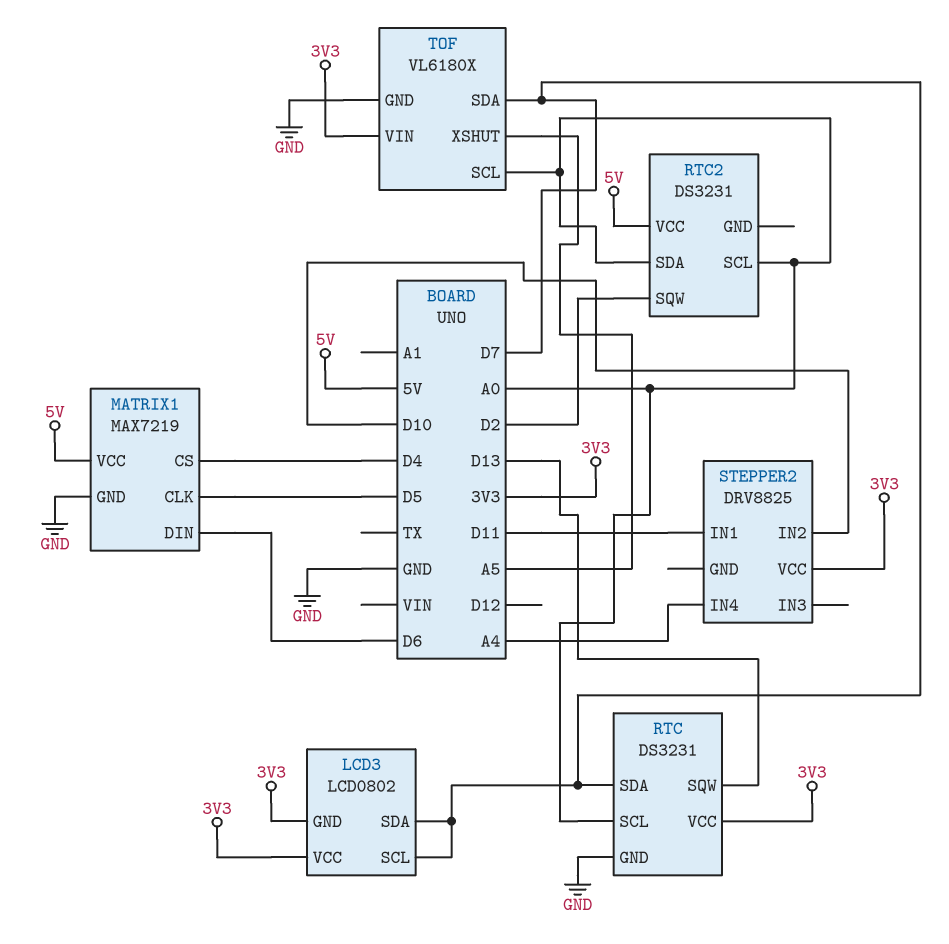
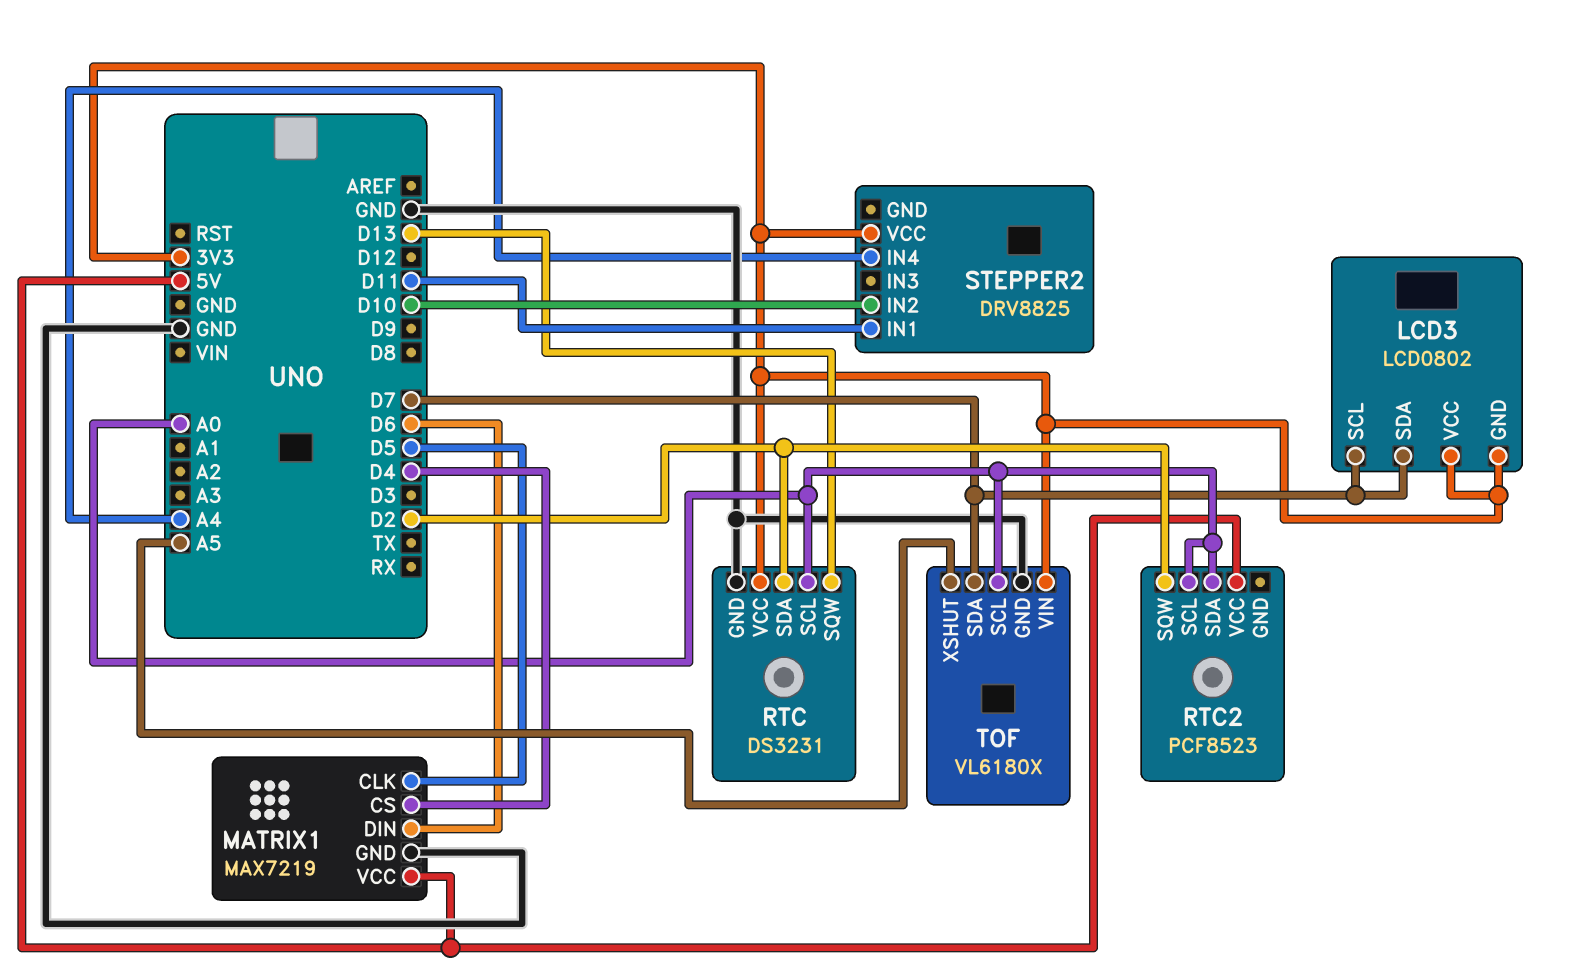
RTC pin SDA: D7 -> D2
RTC2: DS3231 -> PCF8523

